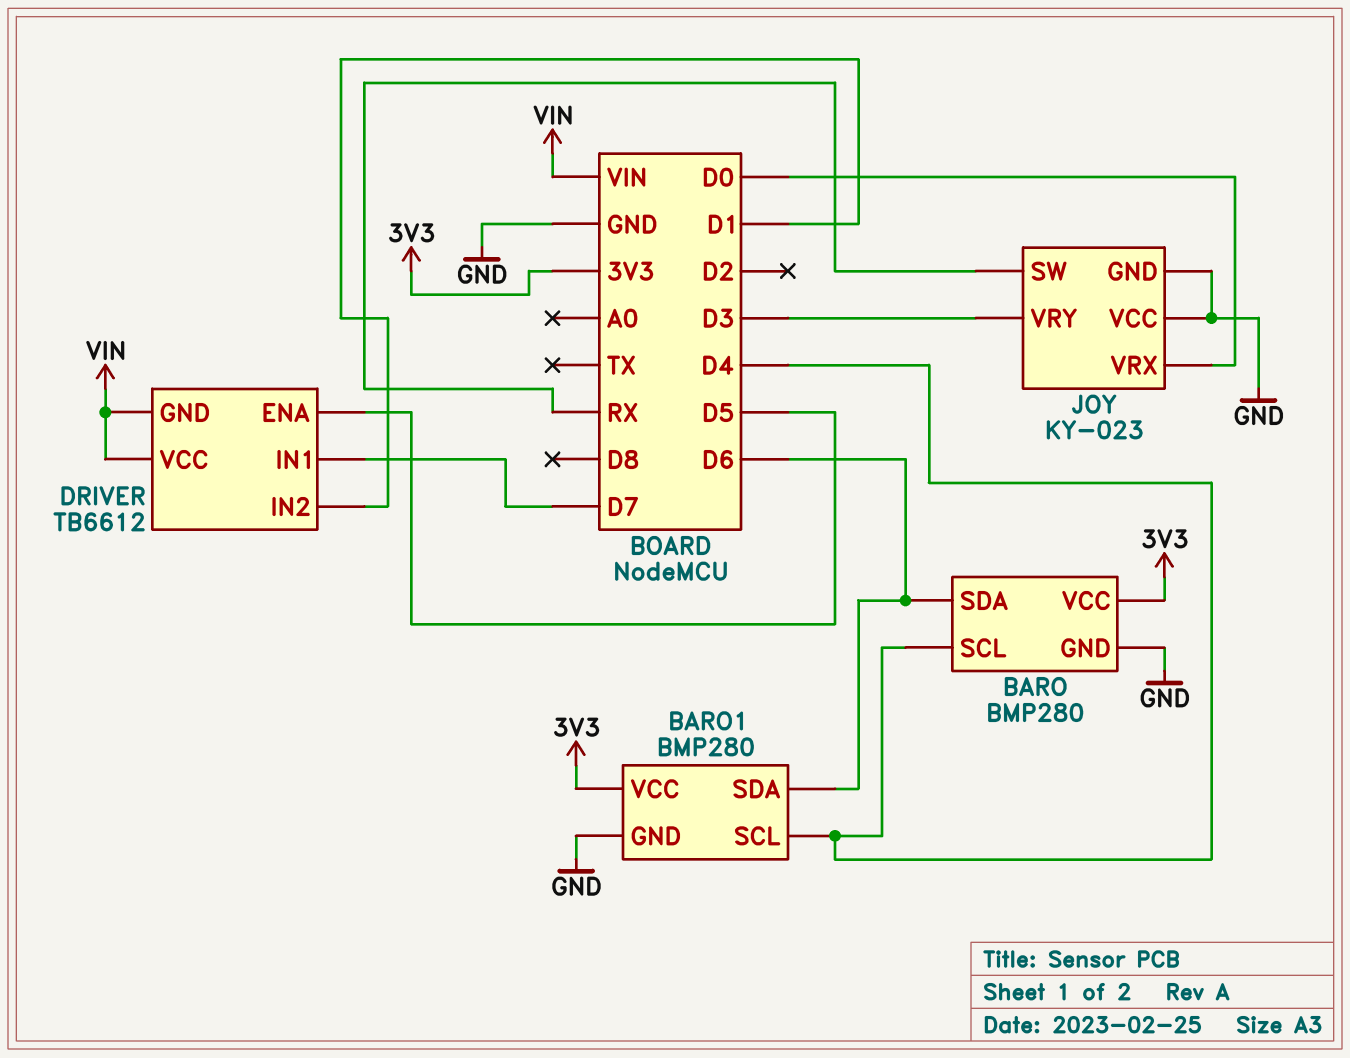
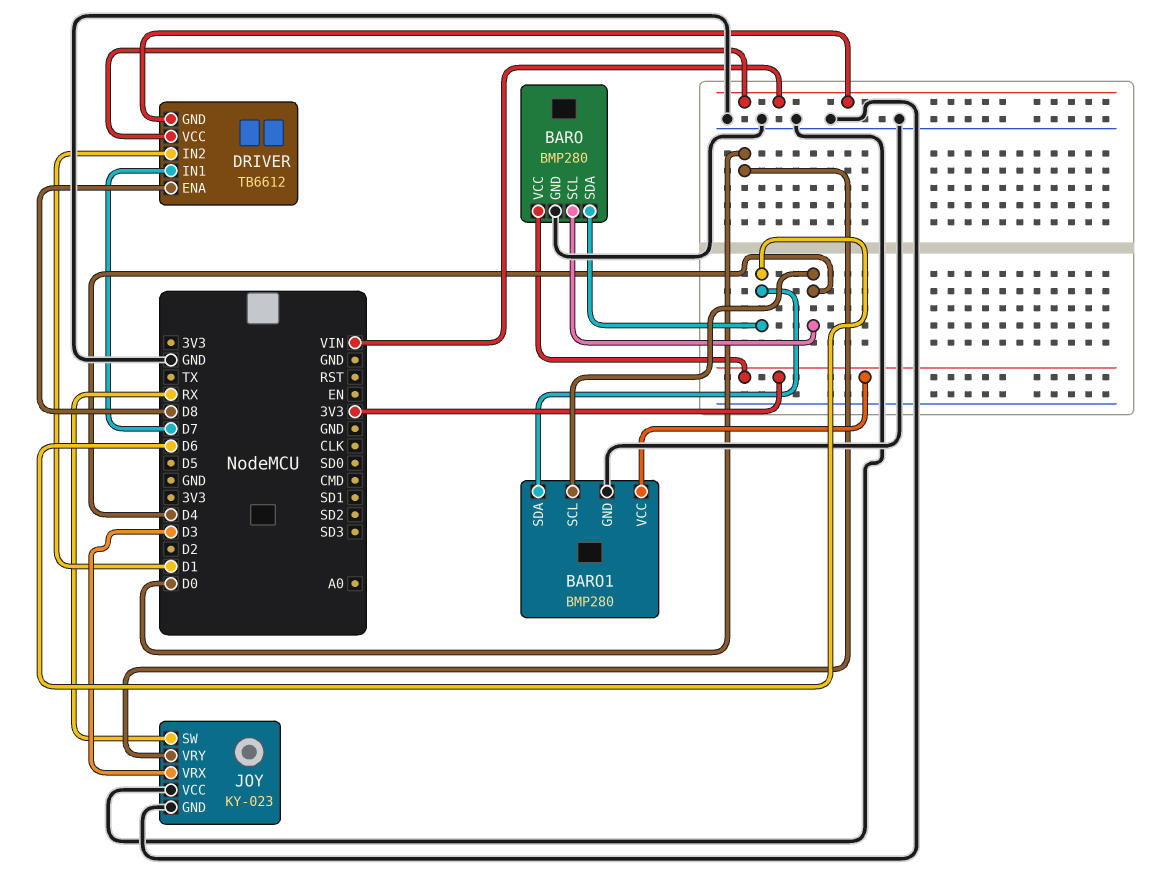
DRIVER pin ENA: D5 -> D8
JOY pin VRX: D0 -> D3
JOY pin VRY: D3 -> D0

